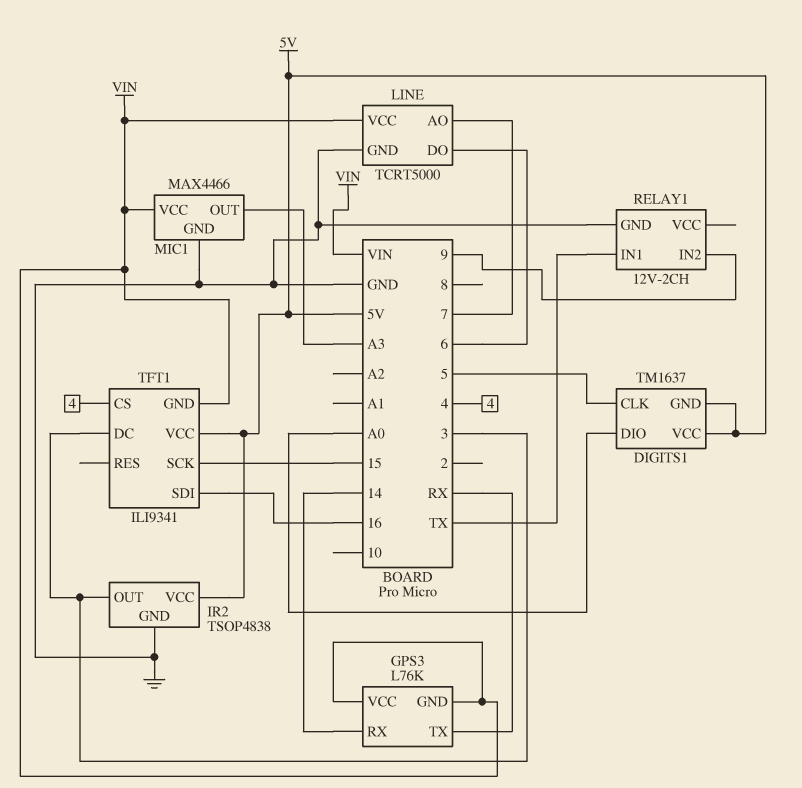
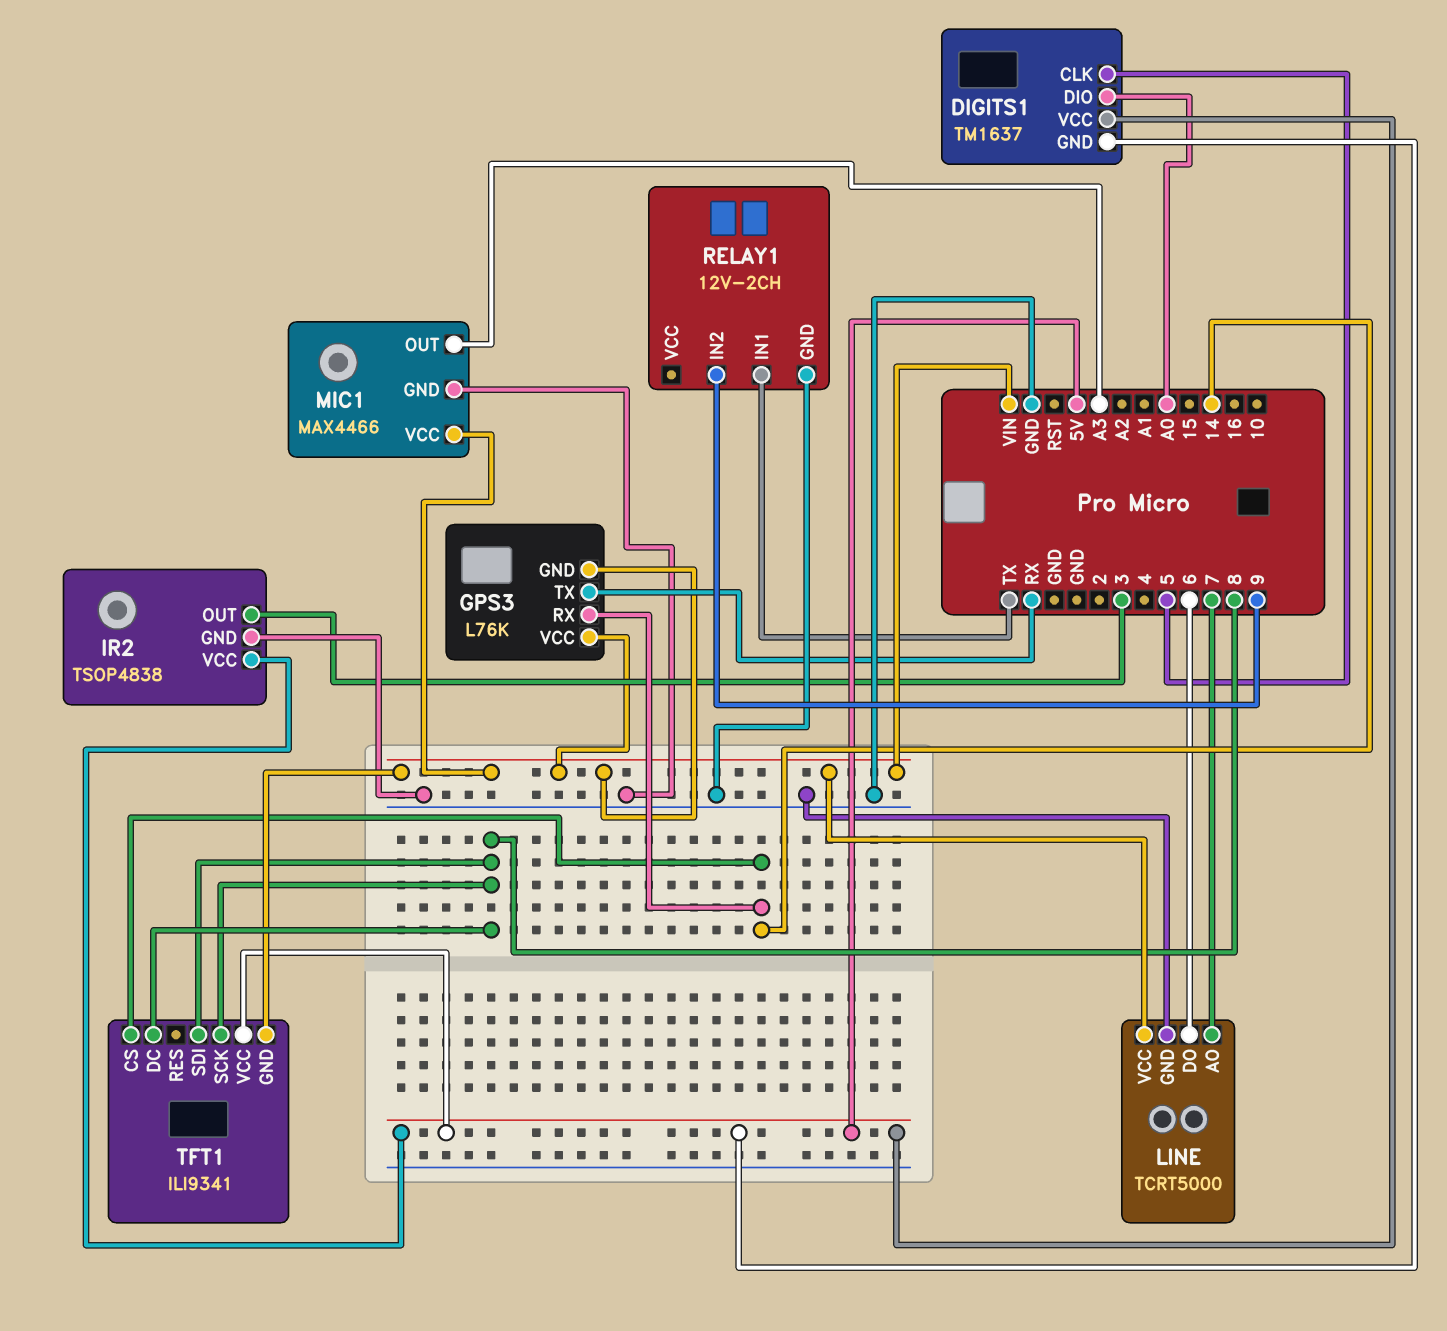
TFT1 pin CS: 4 -> 14
TFT1 pin DC: 3 -> 8
TFT1 pin SCK: 15 -> 8
TFT1 pin SDI: 16 -> 8

